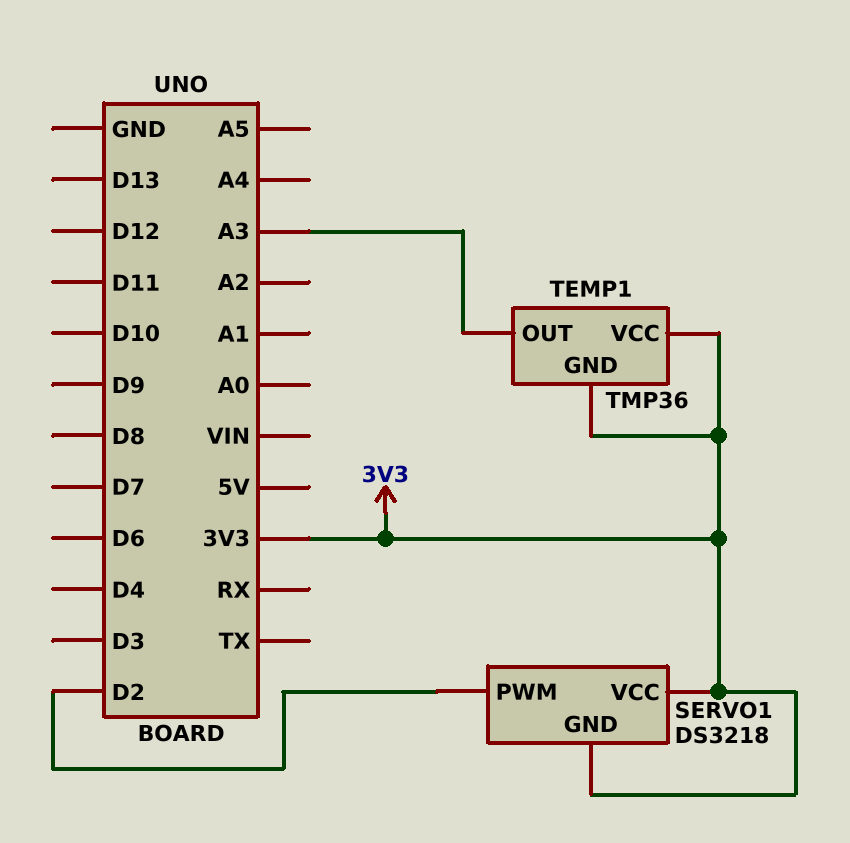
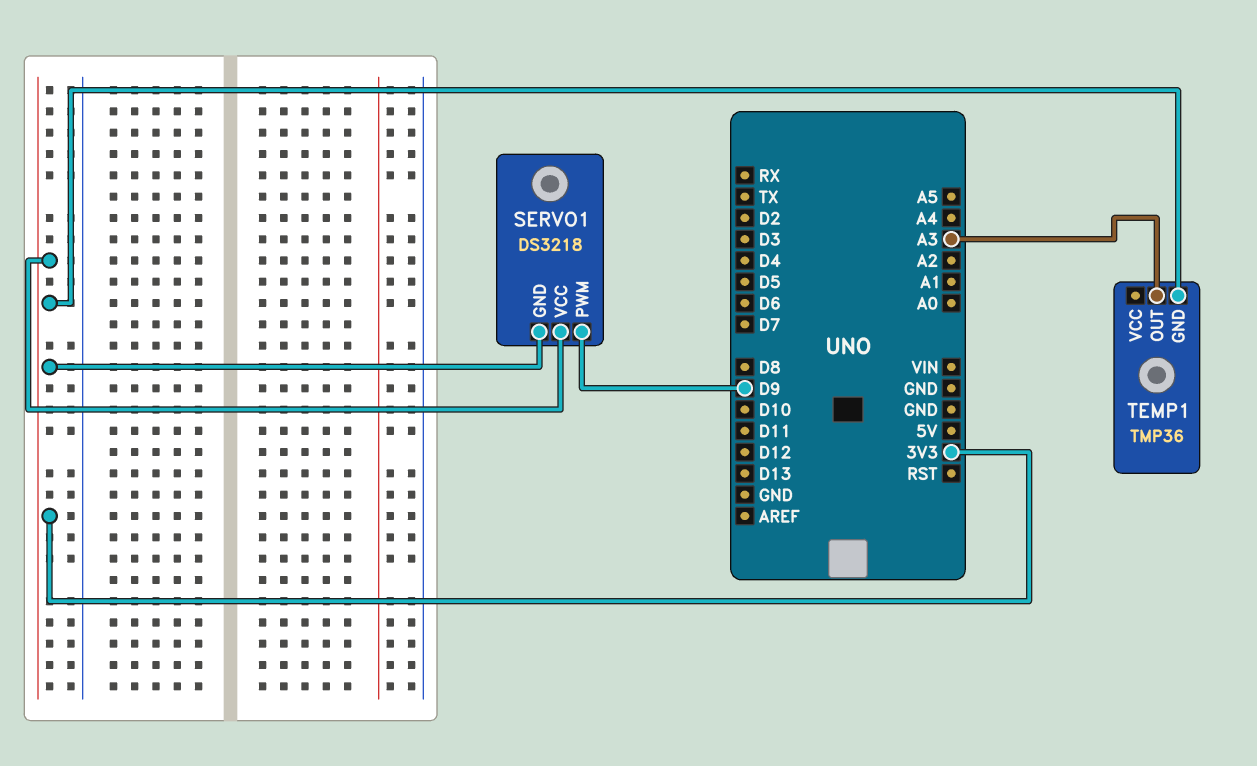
SERVO1 pin PWM: D2 -> D9
TEMP1 pin VCC: 3V3 -> none

